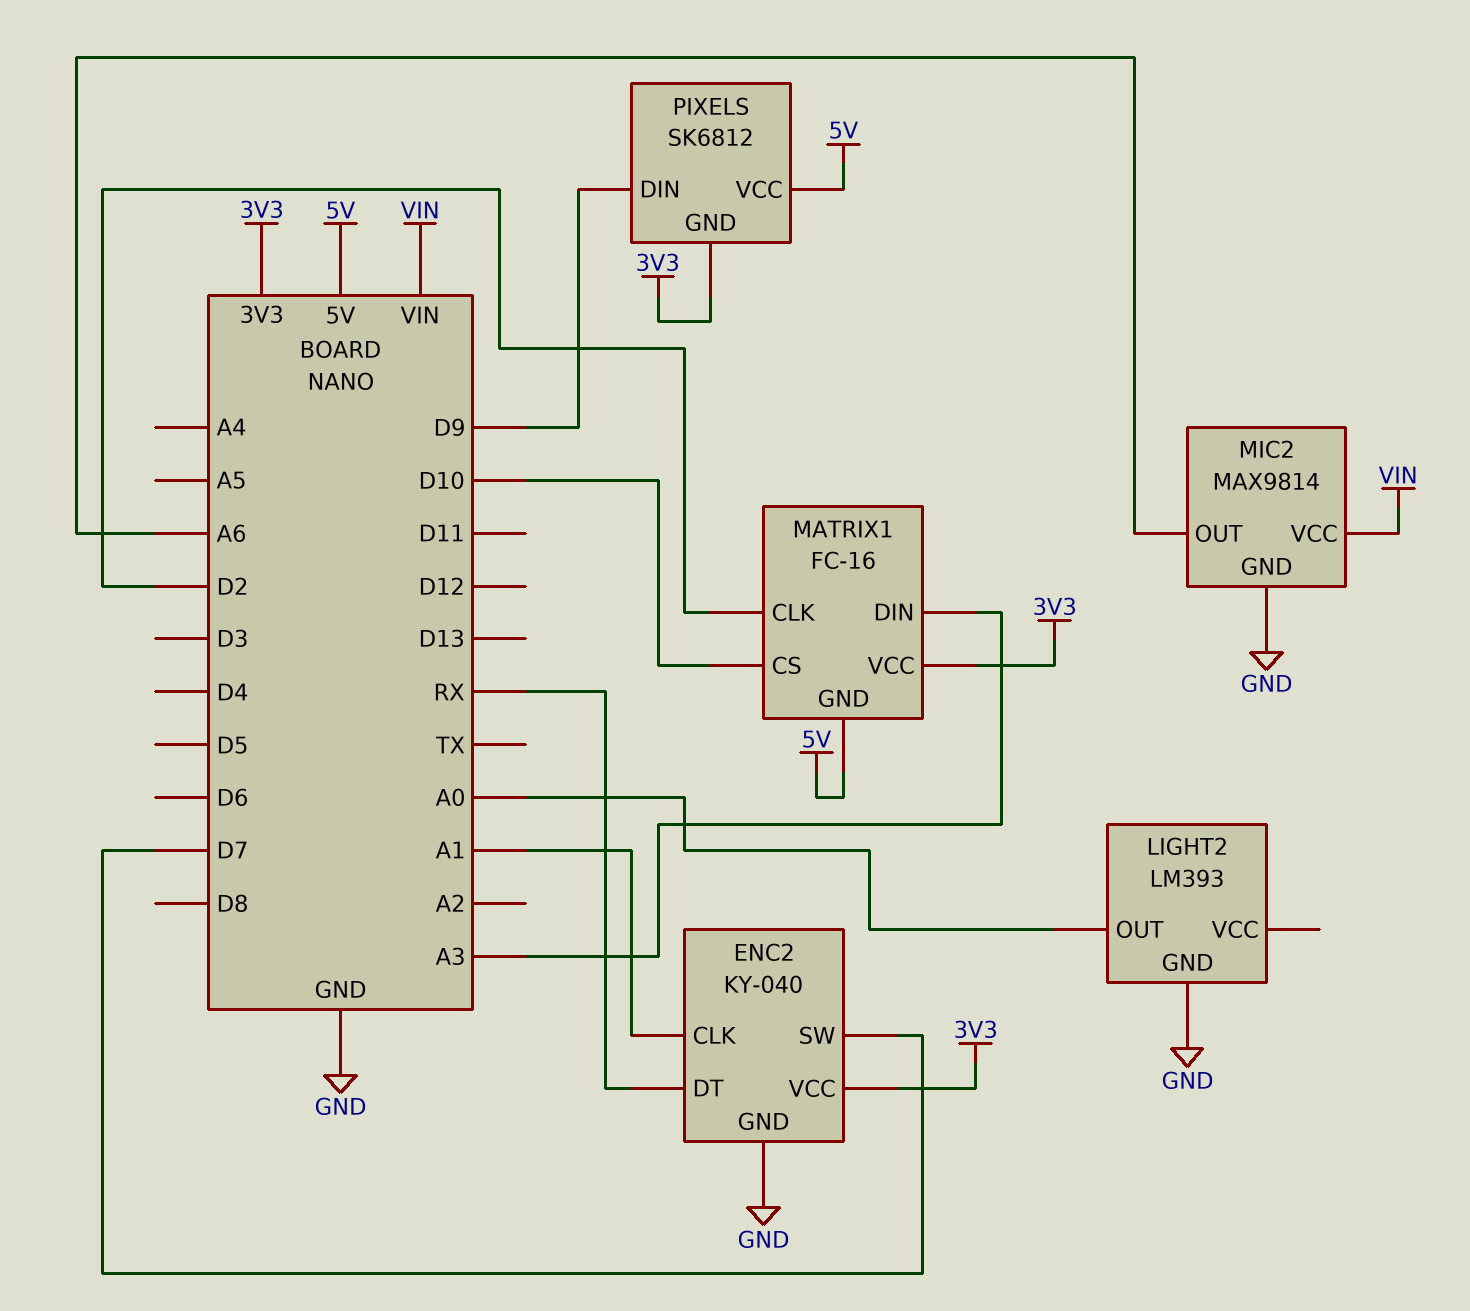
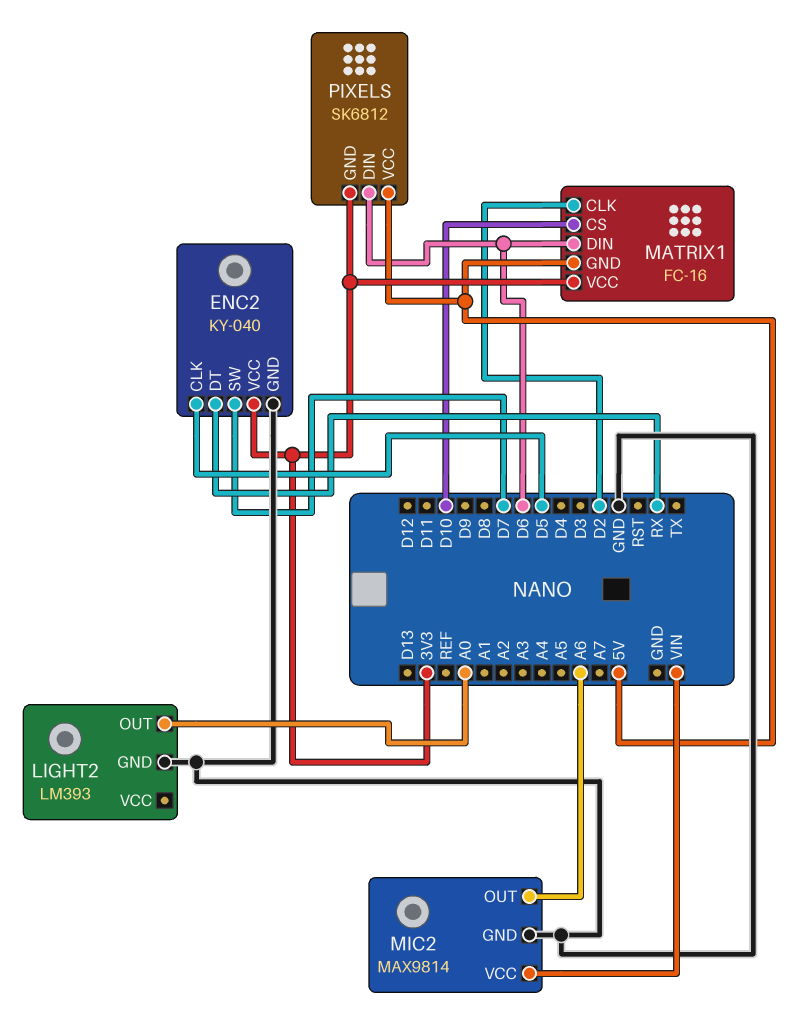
ENC2 pin CLK: A1 -> D5
MATRIX1 pin DIN: A3 -> D6
PIXELS pin DIN: D9 -> D6

